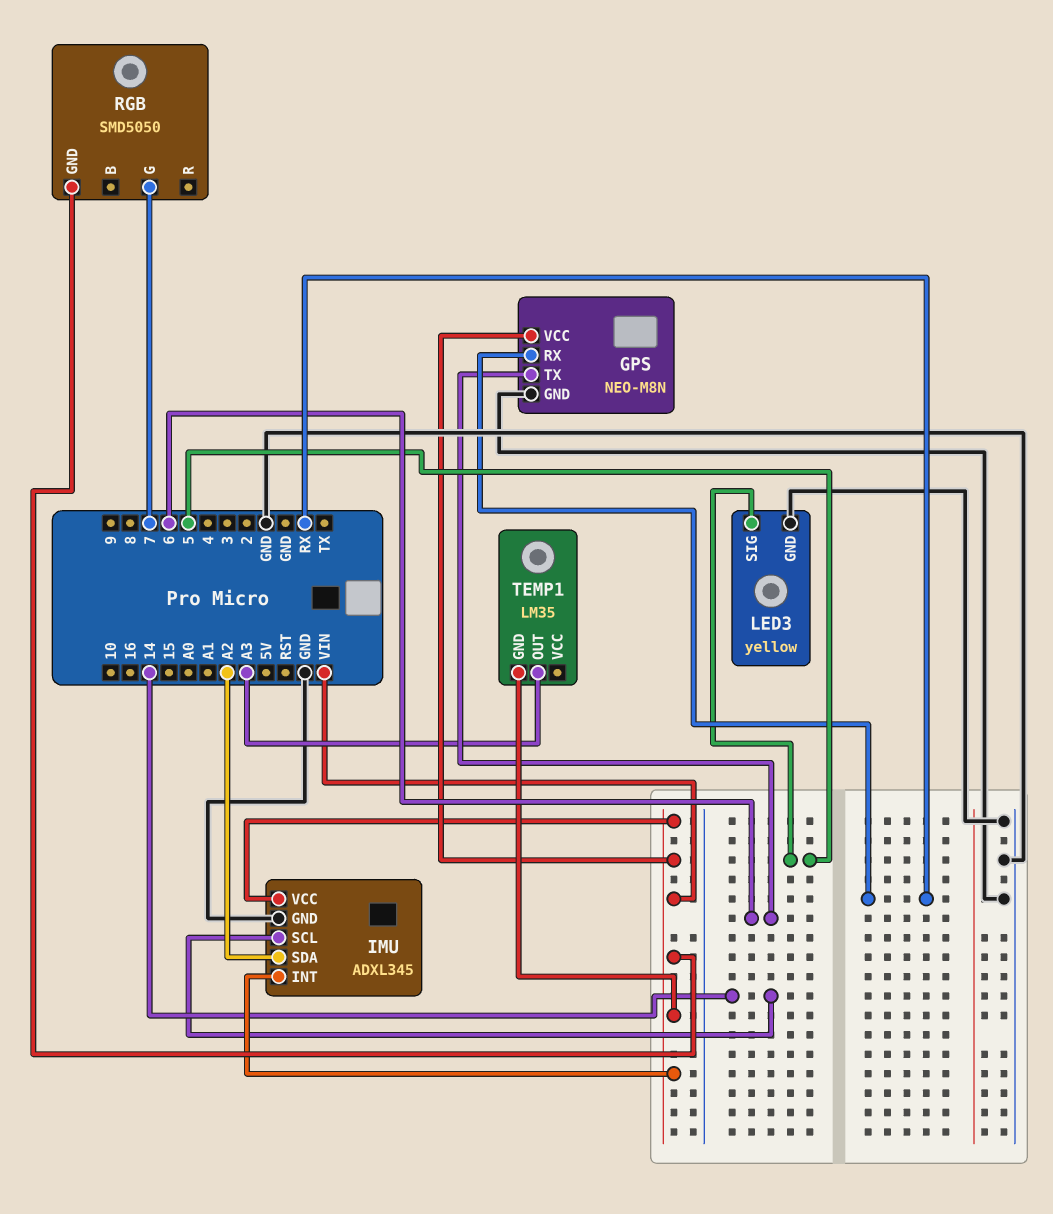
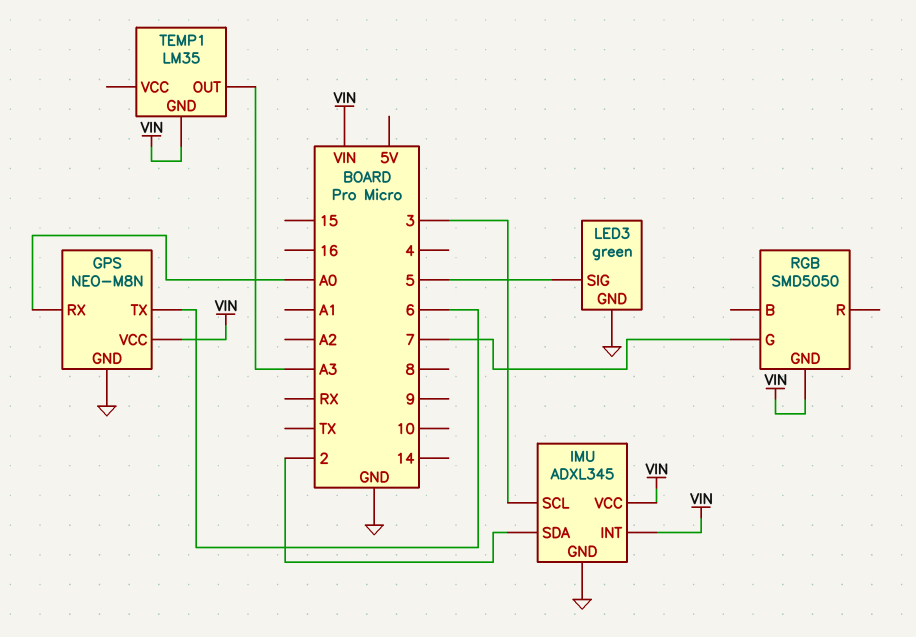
GPS pin RX: RX -> A0
IMU pin SCL: 14 -> 3
IMU pin SDA: A2 -> 2
LED3: yellow -> green

